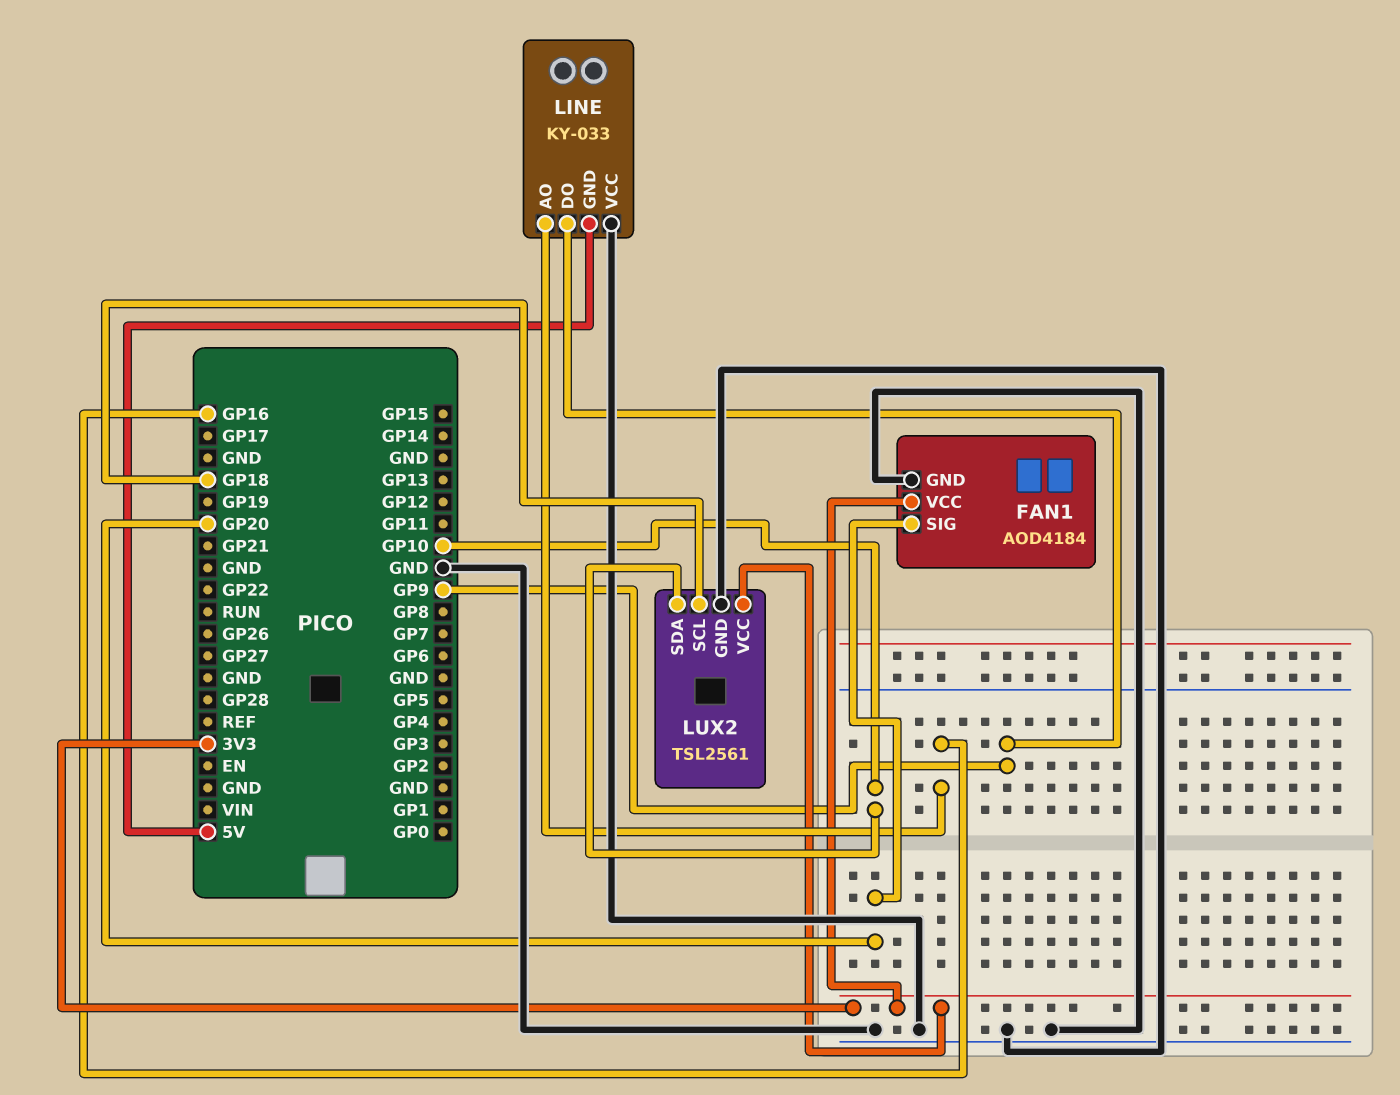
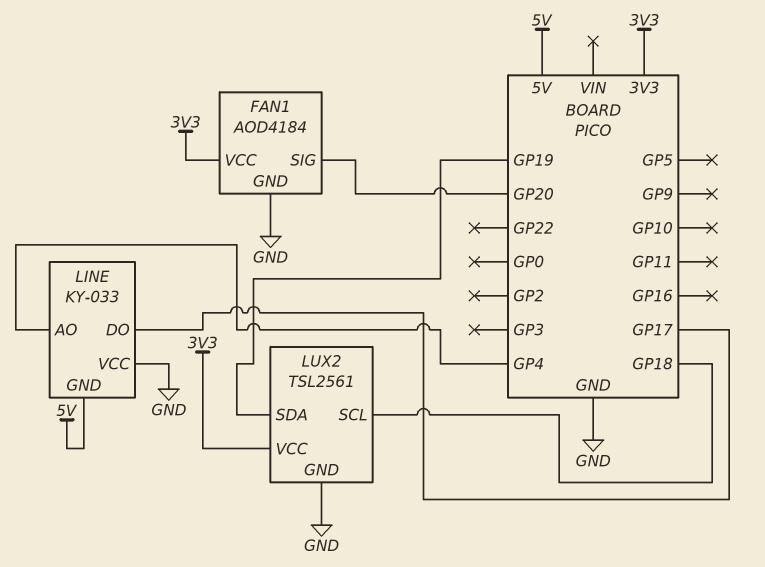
LINE pin AO: GP16 -> GP4
LINE pin DO: GP9 -> GP17
LUX2 pin SDA: GP10 -> GP19

